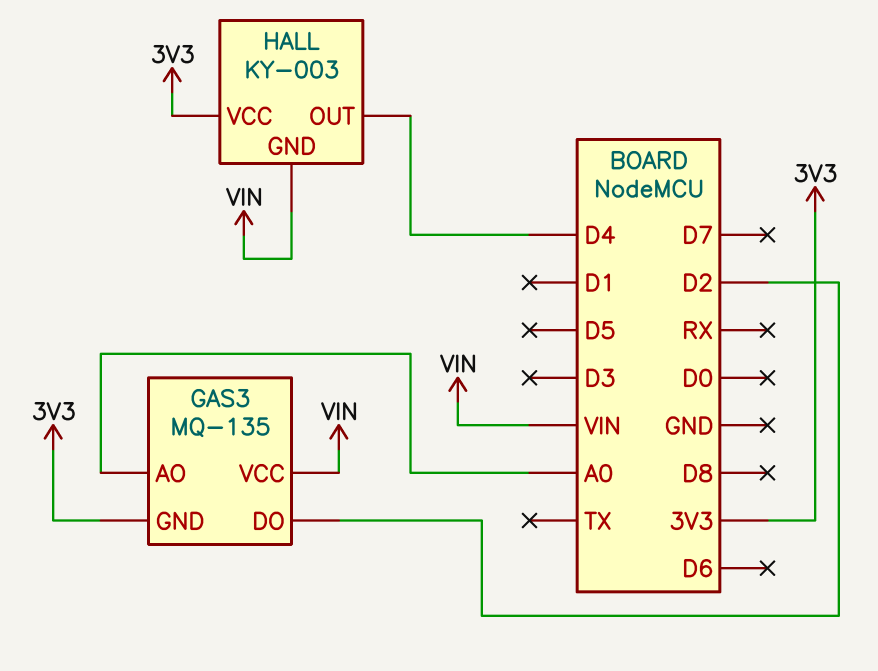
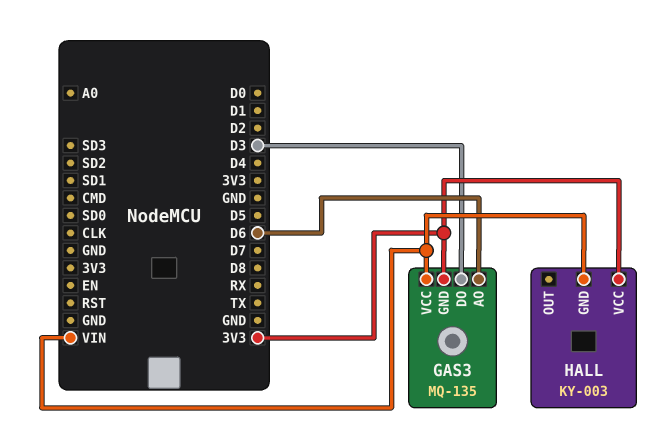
GAS3 pin AO: A0 -> D6
GAS3 pin DO: D2 -> D3
HALL pin OUT: D4 -> none

